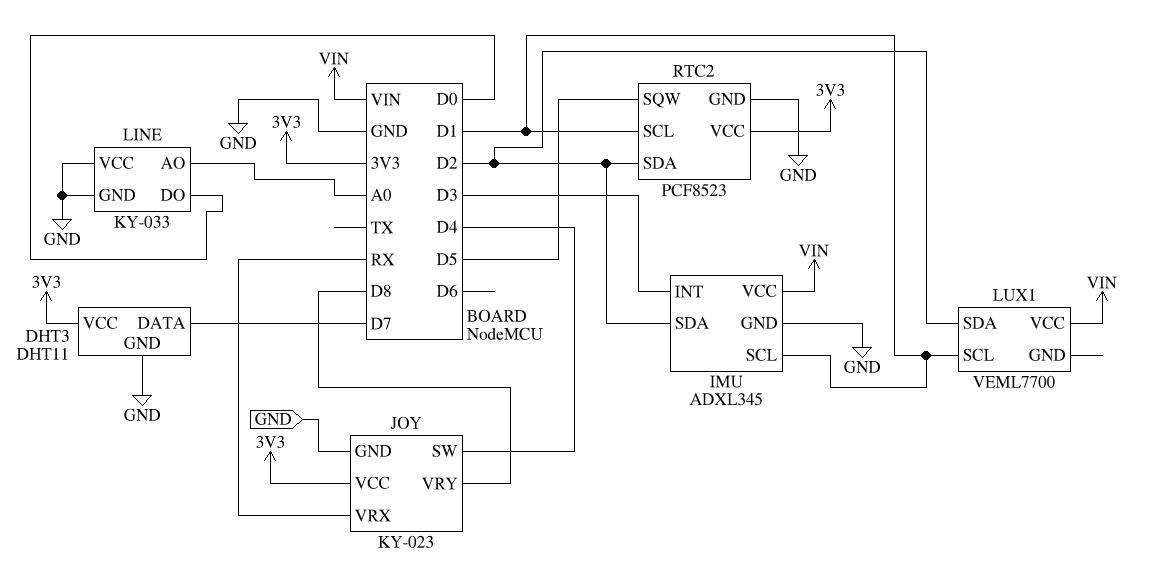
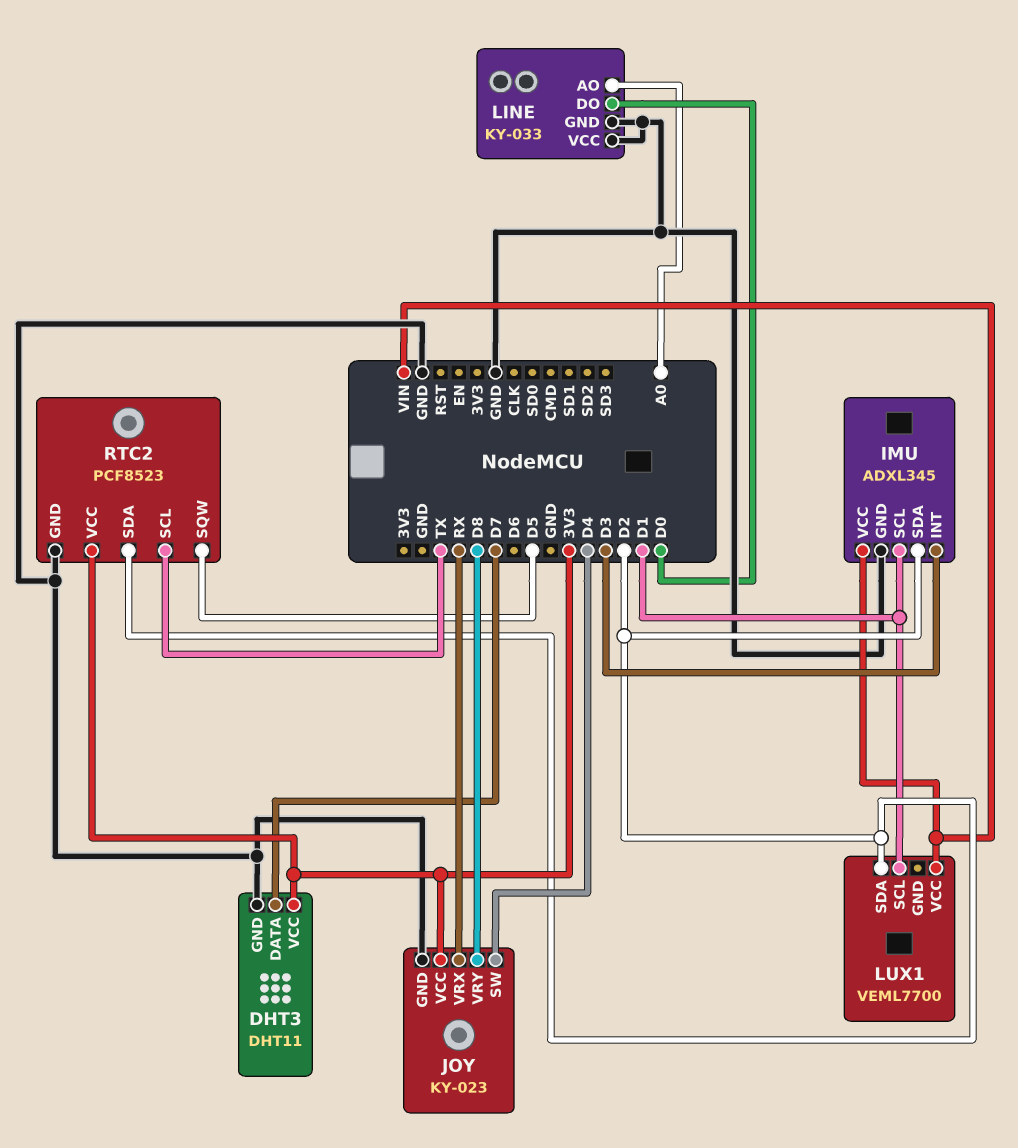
RTC2 pin SCL: D1 -> TX

